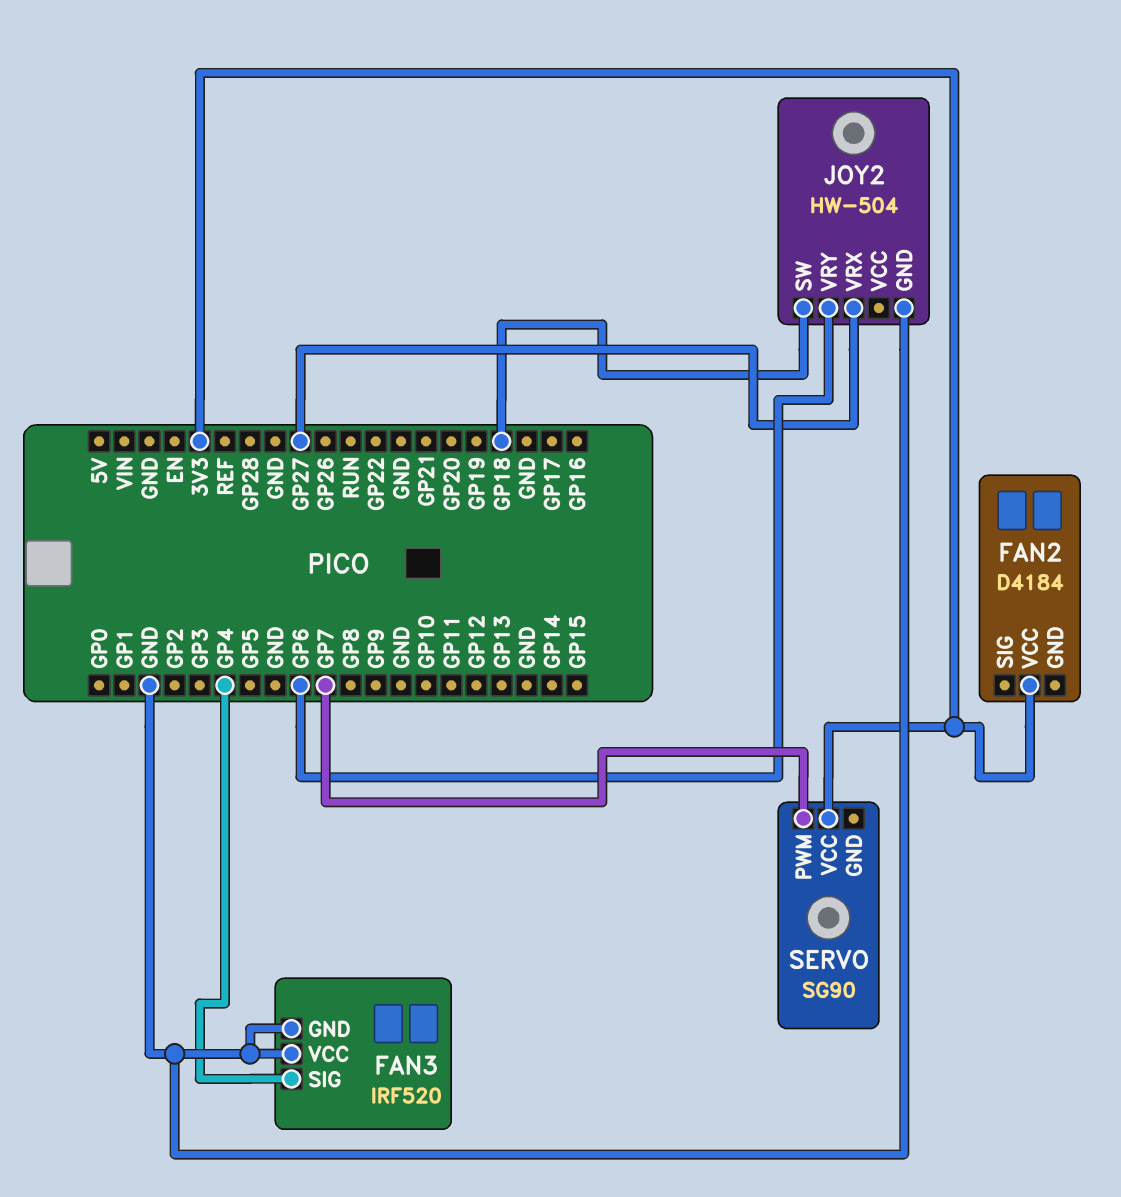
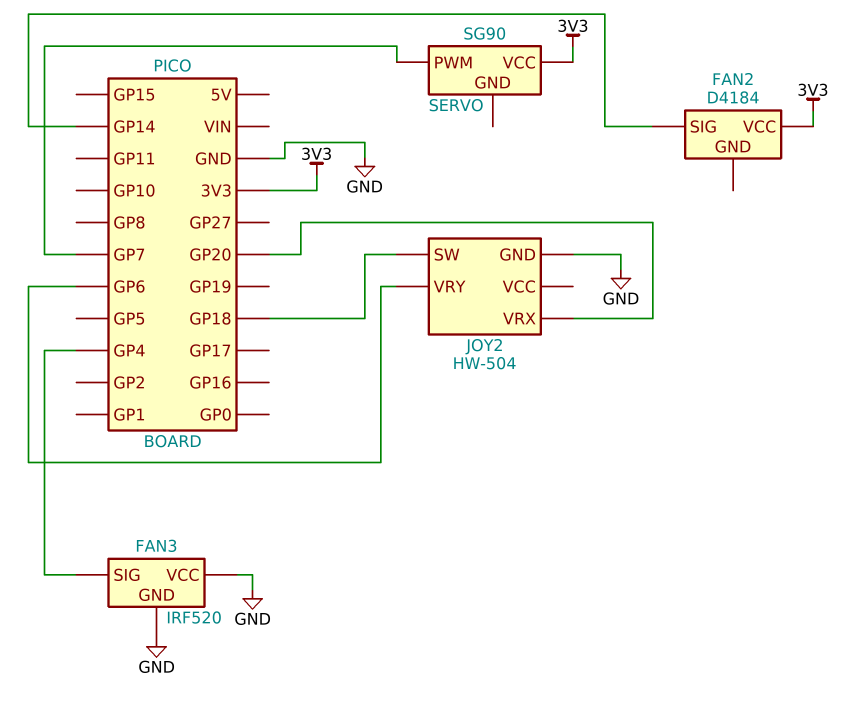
FAN2 pin SIG: none -> GP14
JOY2 pin VRX: GP27 -> GP20

